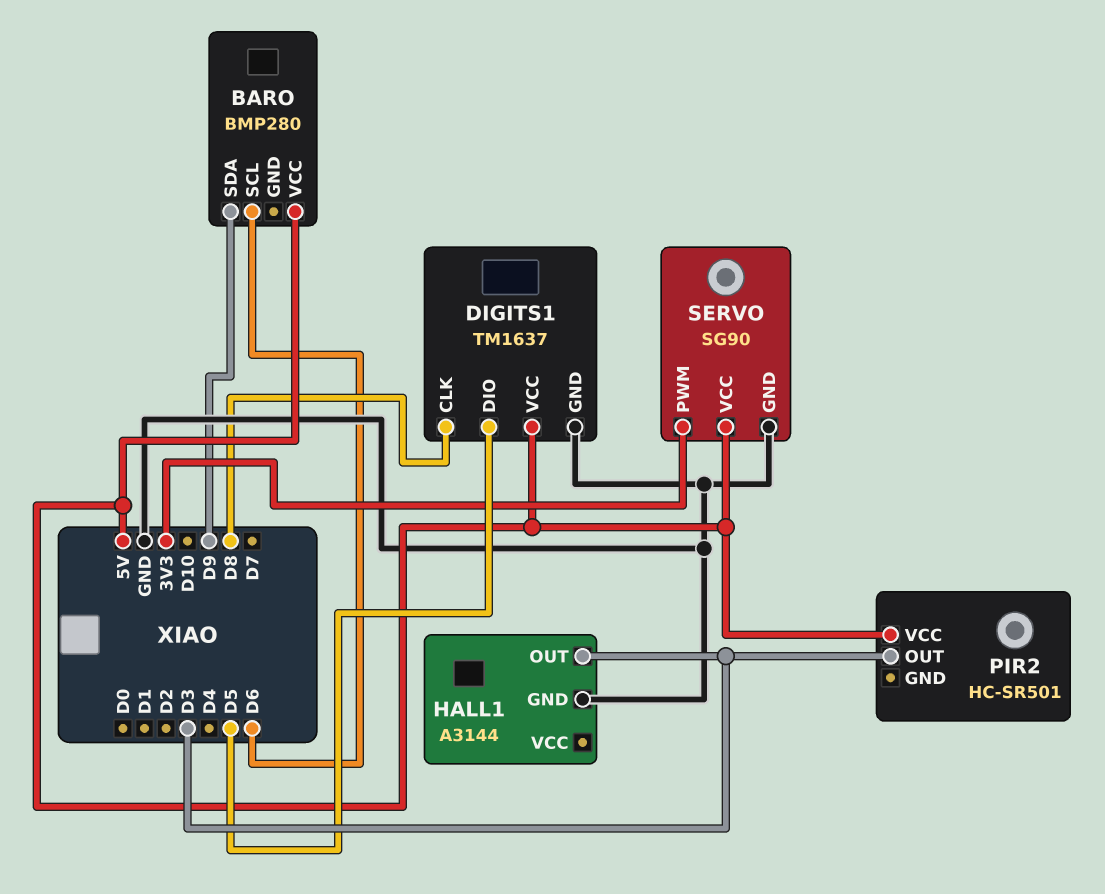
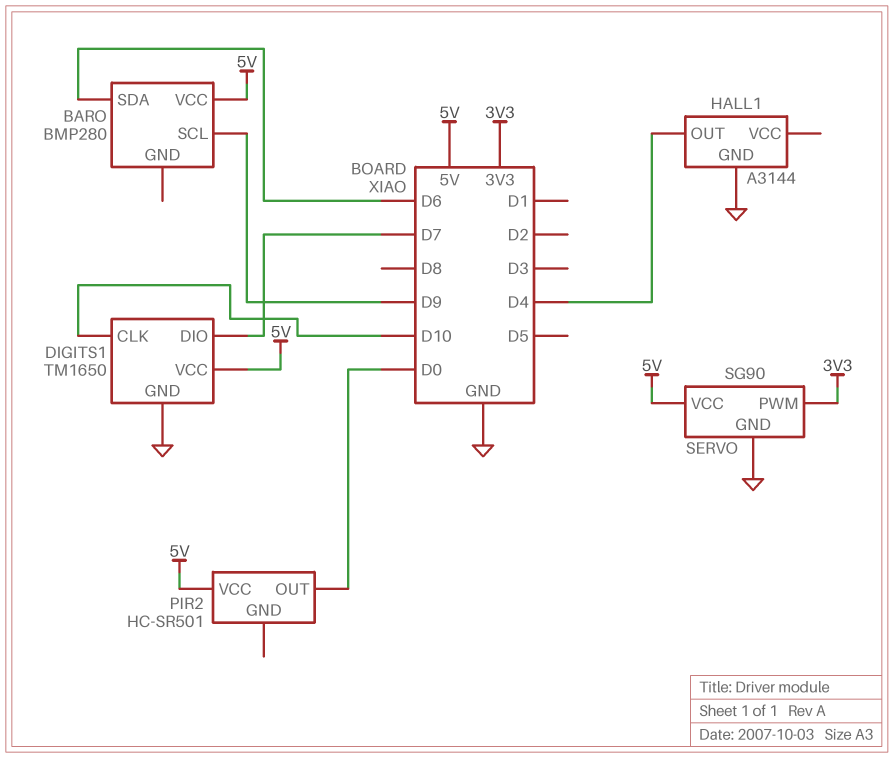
BARO pin SCL: D6 -> D9
BARO pin SDA: D9 -> D6
DIGITS1: TM1637 -> TM1650
DIGITS1 pin CLK: D8 -> D10
DIGITS1 pin DIO: D5 -> D7
HALL1 pin OUT: D3 -> D4
PIR2 pin OUT: D3 -> D0

